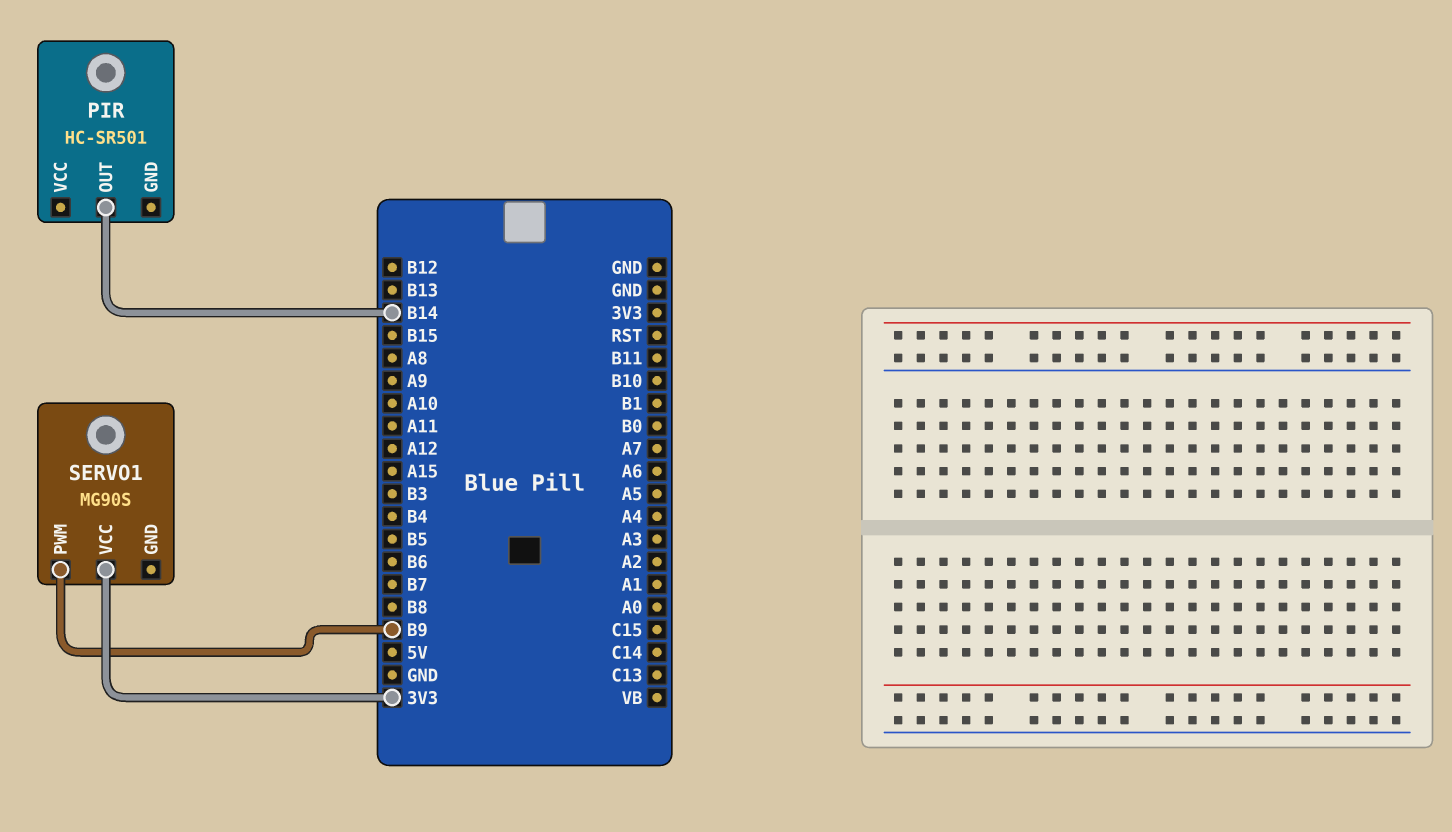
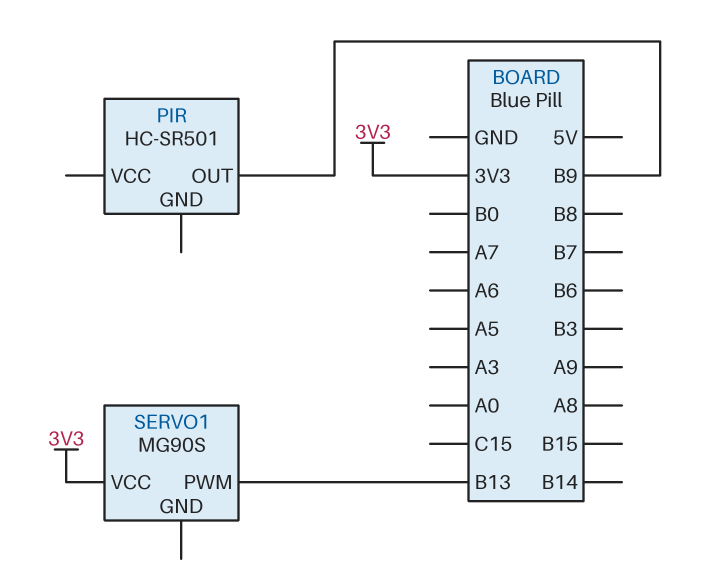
PIR pin OUT: B14 -> B9
SERVO1 pin PWM: B9 -> B13

